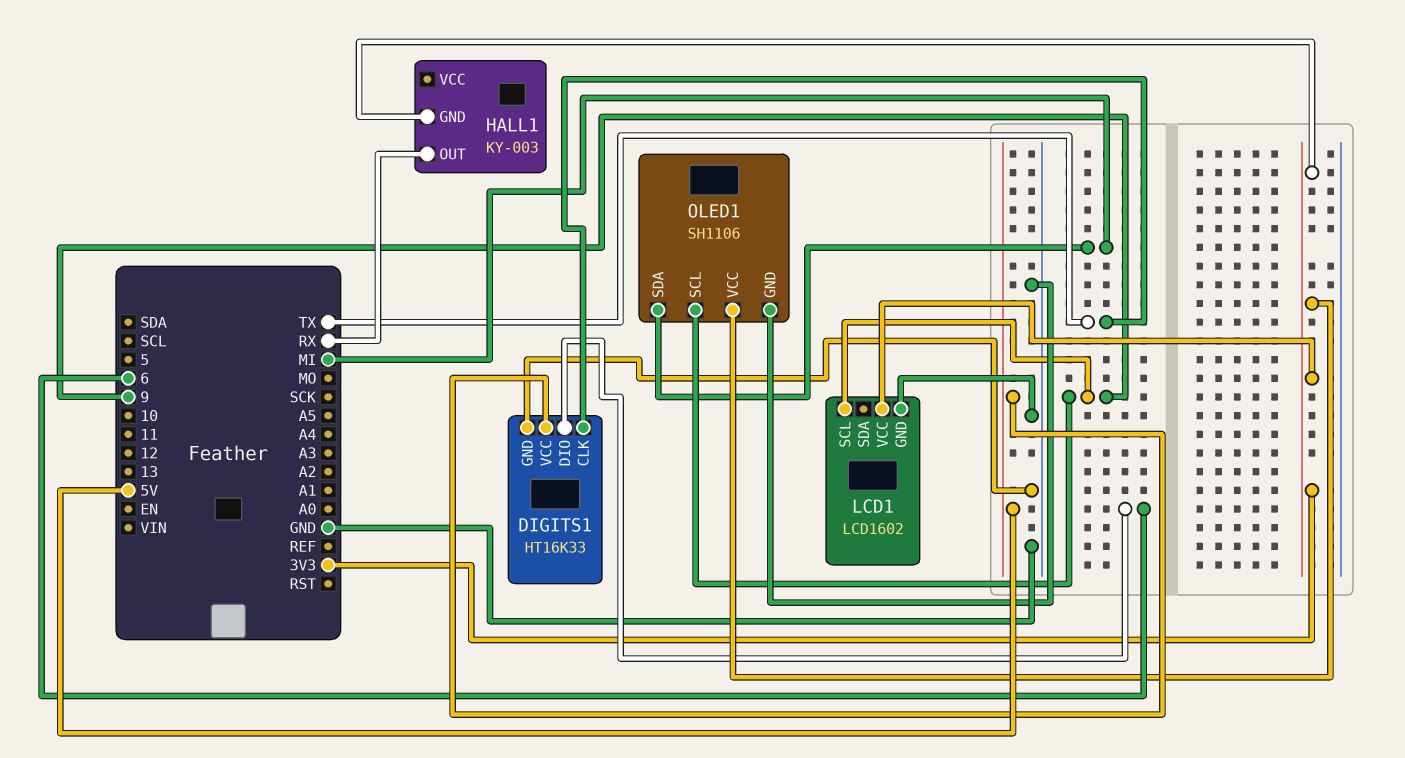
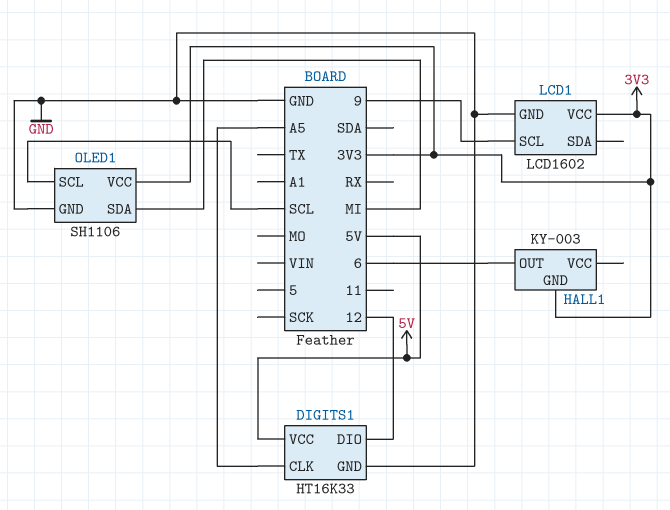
DIGITS1 pin CLK: TX -> A5
DIGITS1 pin DIO: 6 -> 12
HALL1 pin OUT: RX -> 6
OLED1 pin SCL: 9 -> SCL

